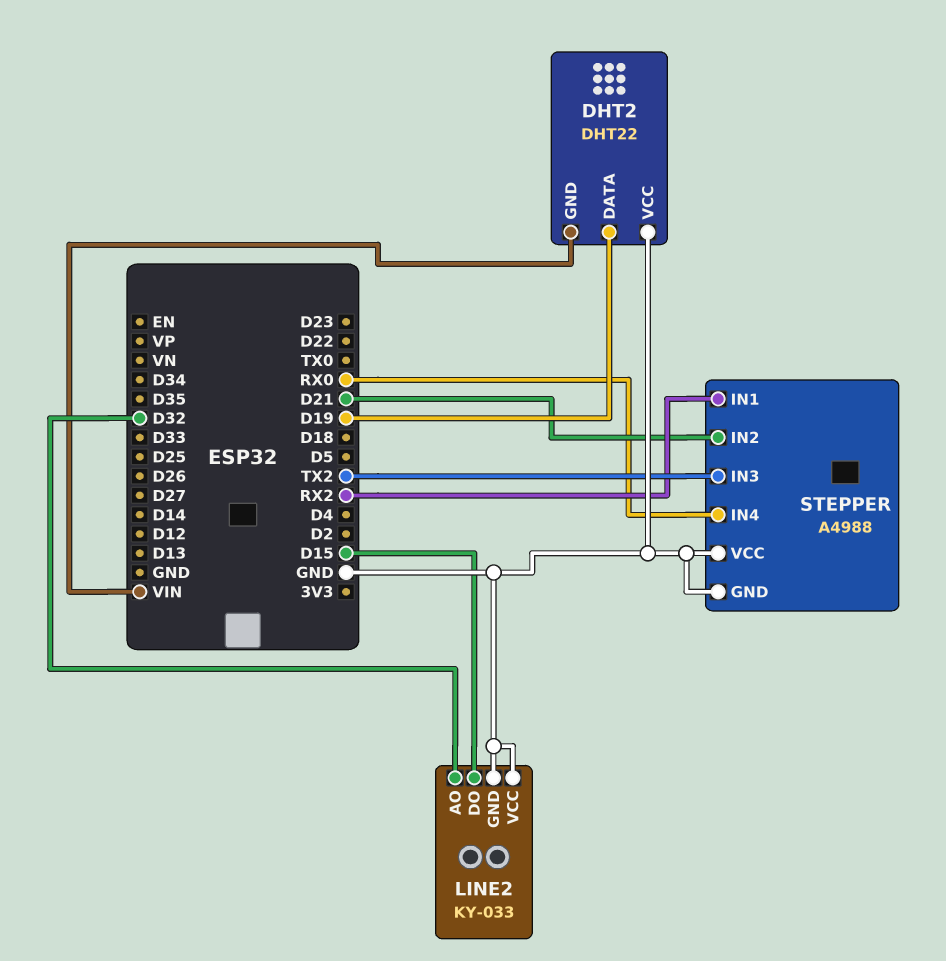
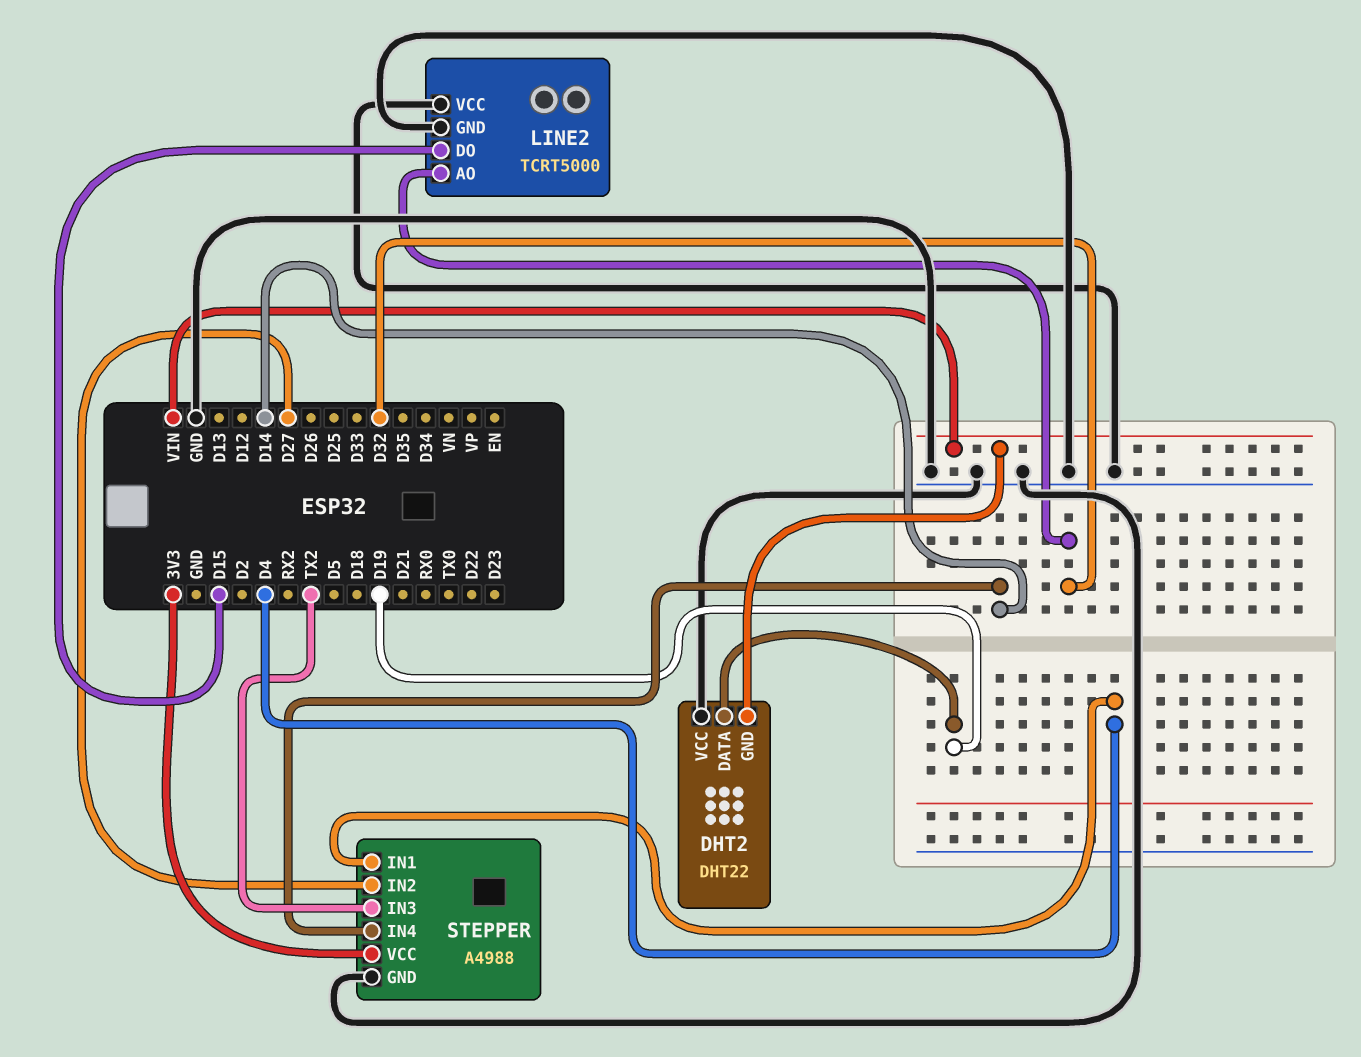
LINE2: KY-033 -> TCRT5000
STEPPER pin IN1: RX2 -> D4
STEPPER pin IN2: D21 -> D27
STEPPER pin IN4: RX0 -> D14
STEPPER pin VCC: GND -> 3V3

